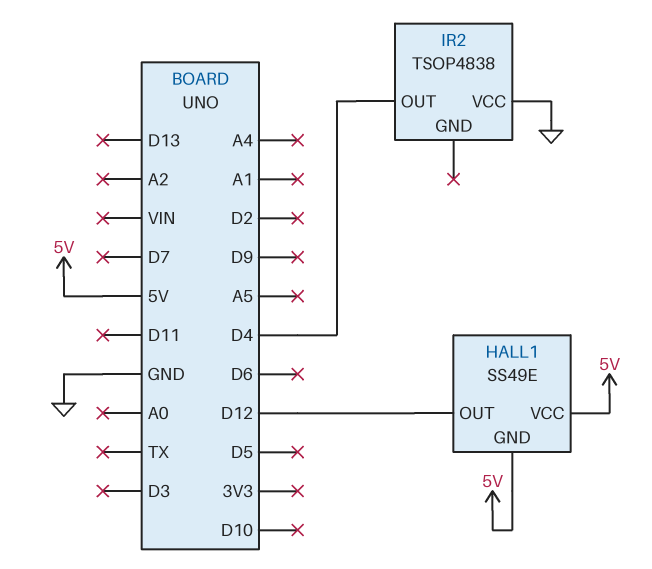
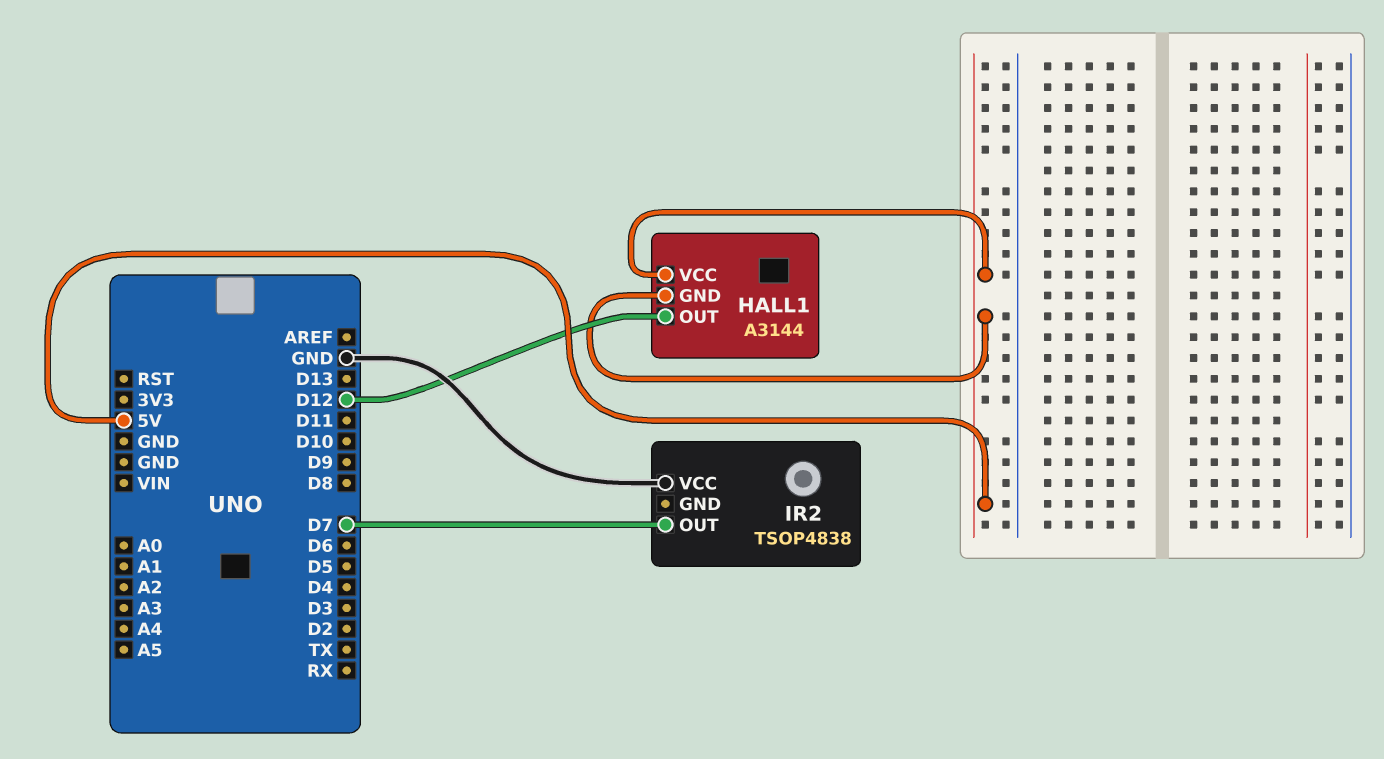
HALL1: SS49E -> A3144
IR2 pin OUT: D4 -> D7

